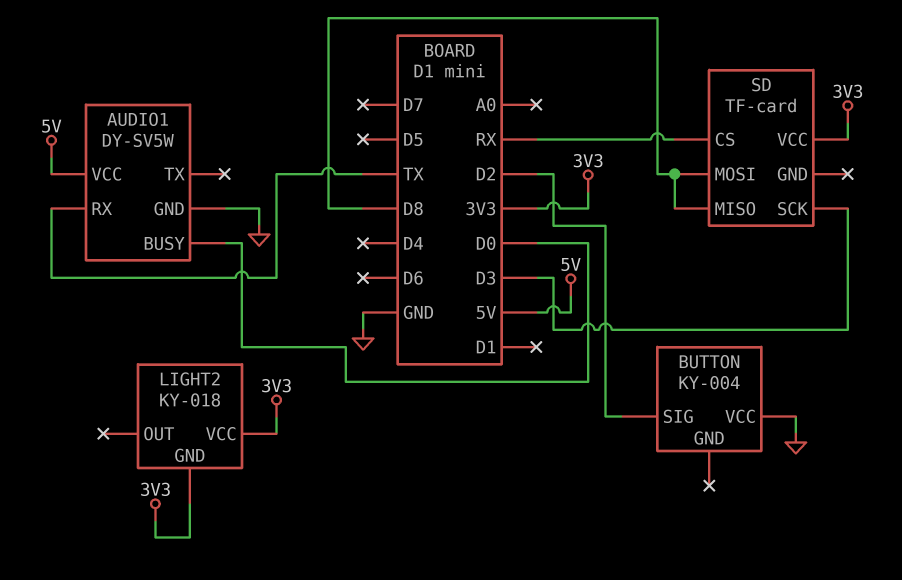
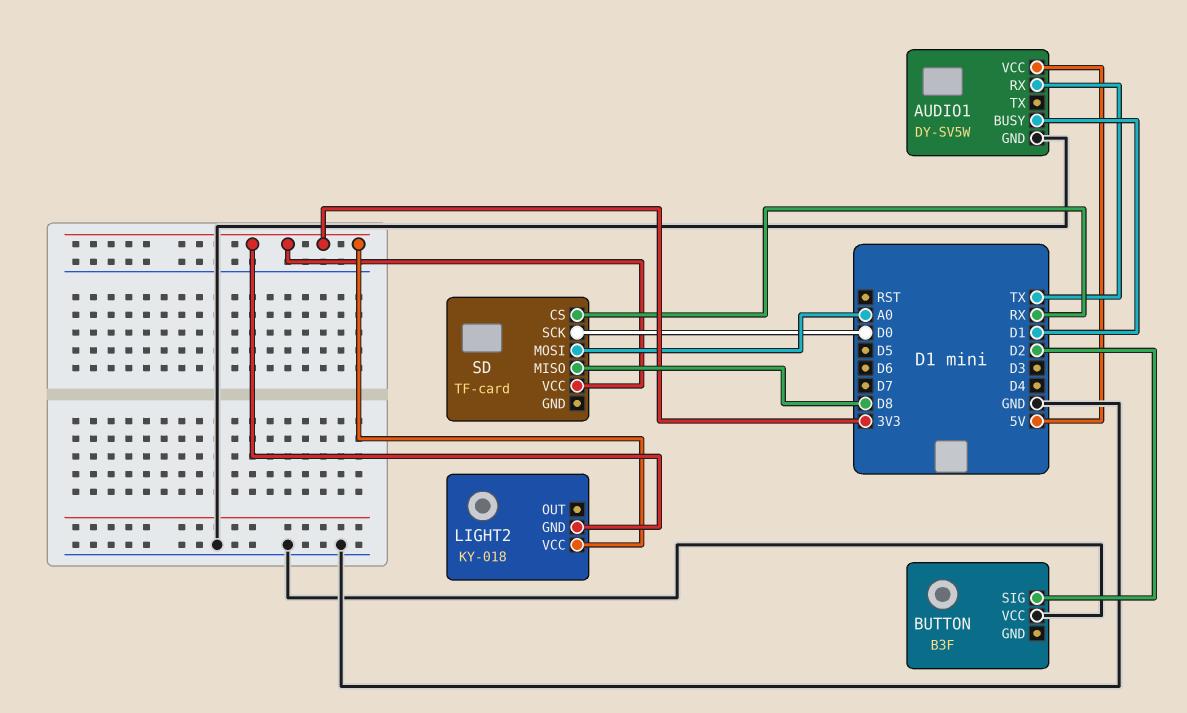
AUDIO1 pin BUSY: D0 -> D1
BUTTON: KY-004 -> B3F
SD pin MOSI: D8 -> A0
SD pin SCK: D3 -> D0

